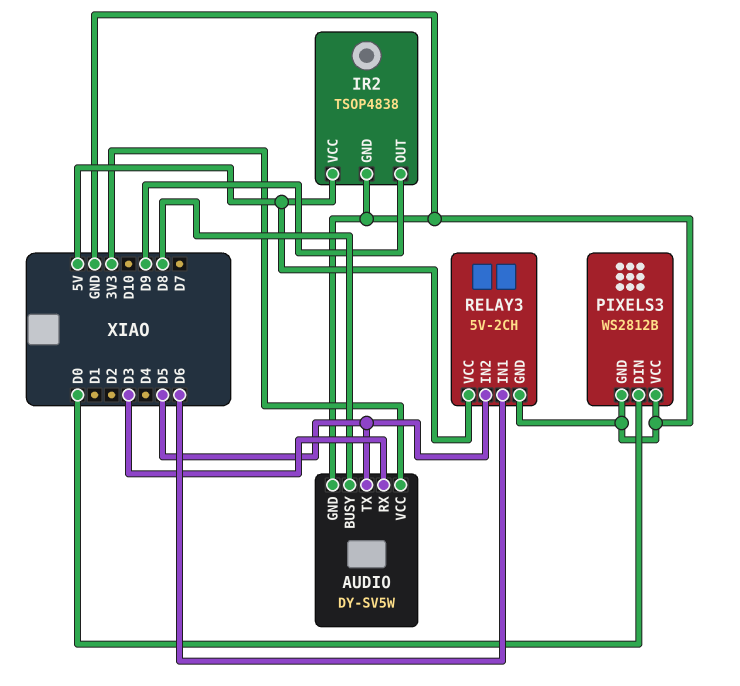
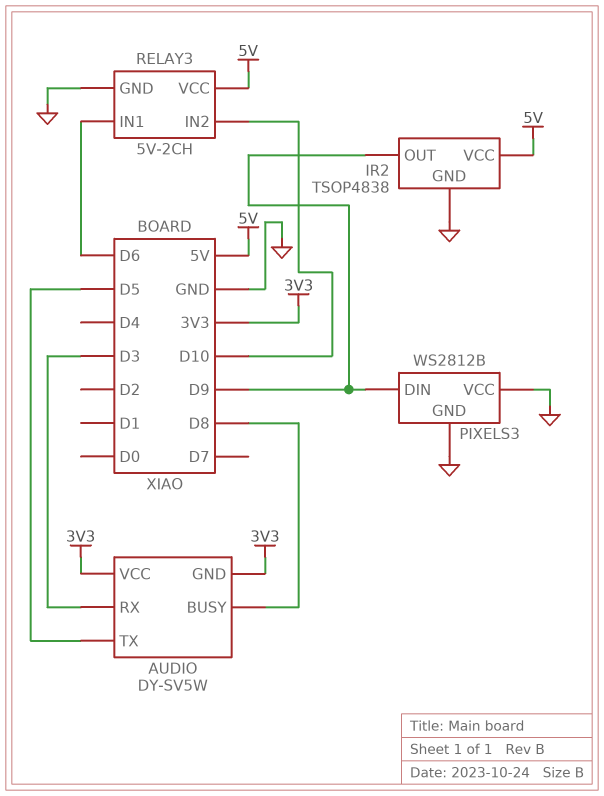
AUDIO pin GND: GND -> 3V3
PIXELS3 pin DIN: D0 -> D9
RELAY3 pin IN2: D5 -> D10

